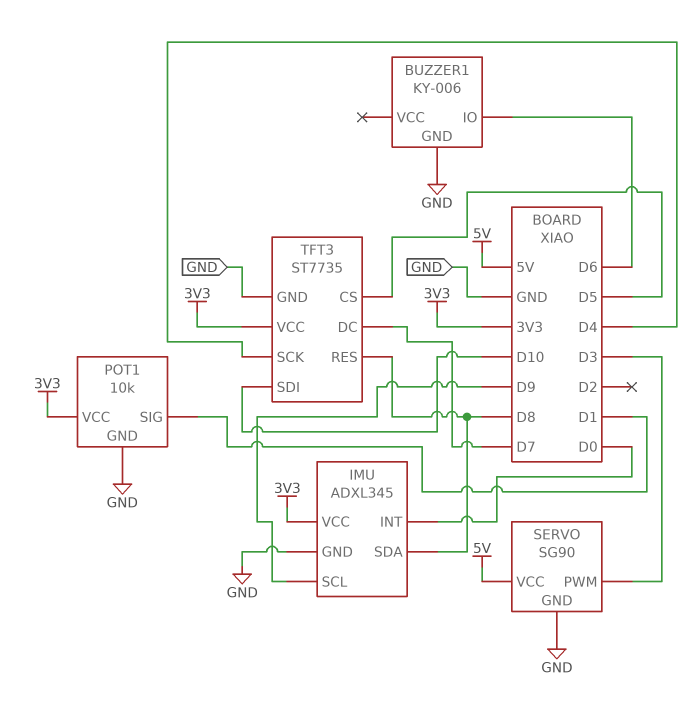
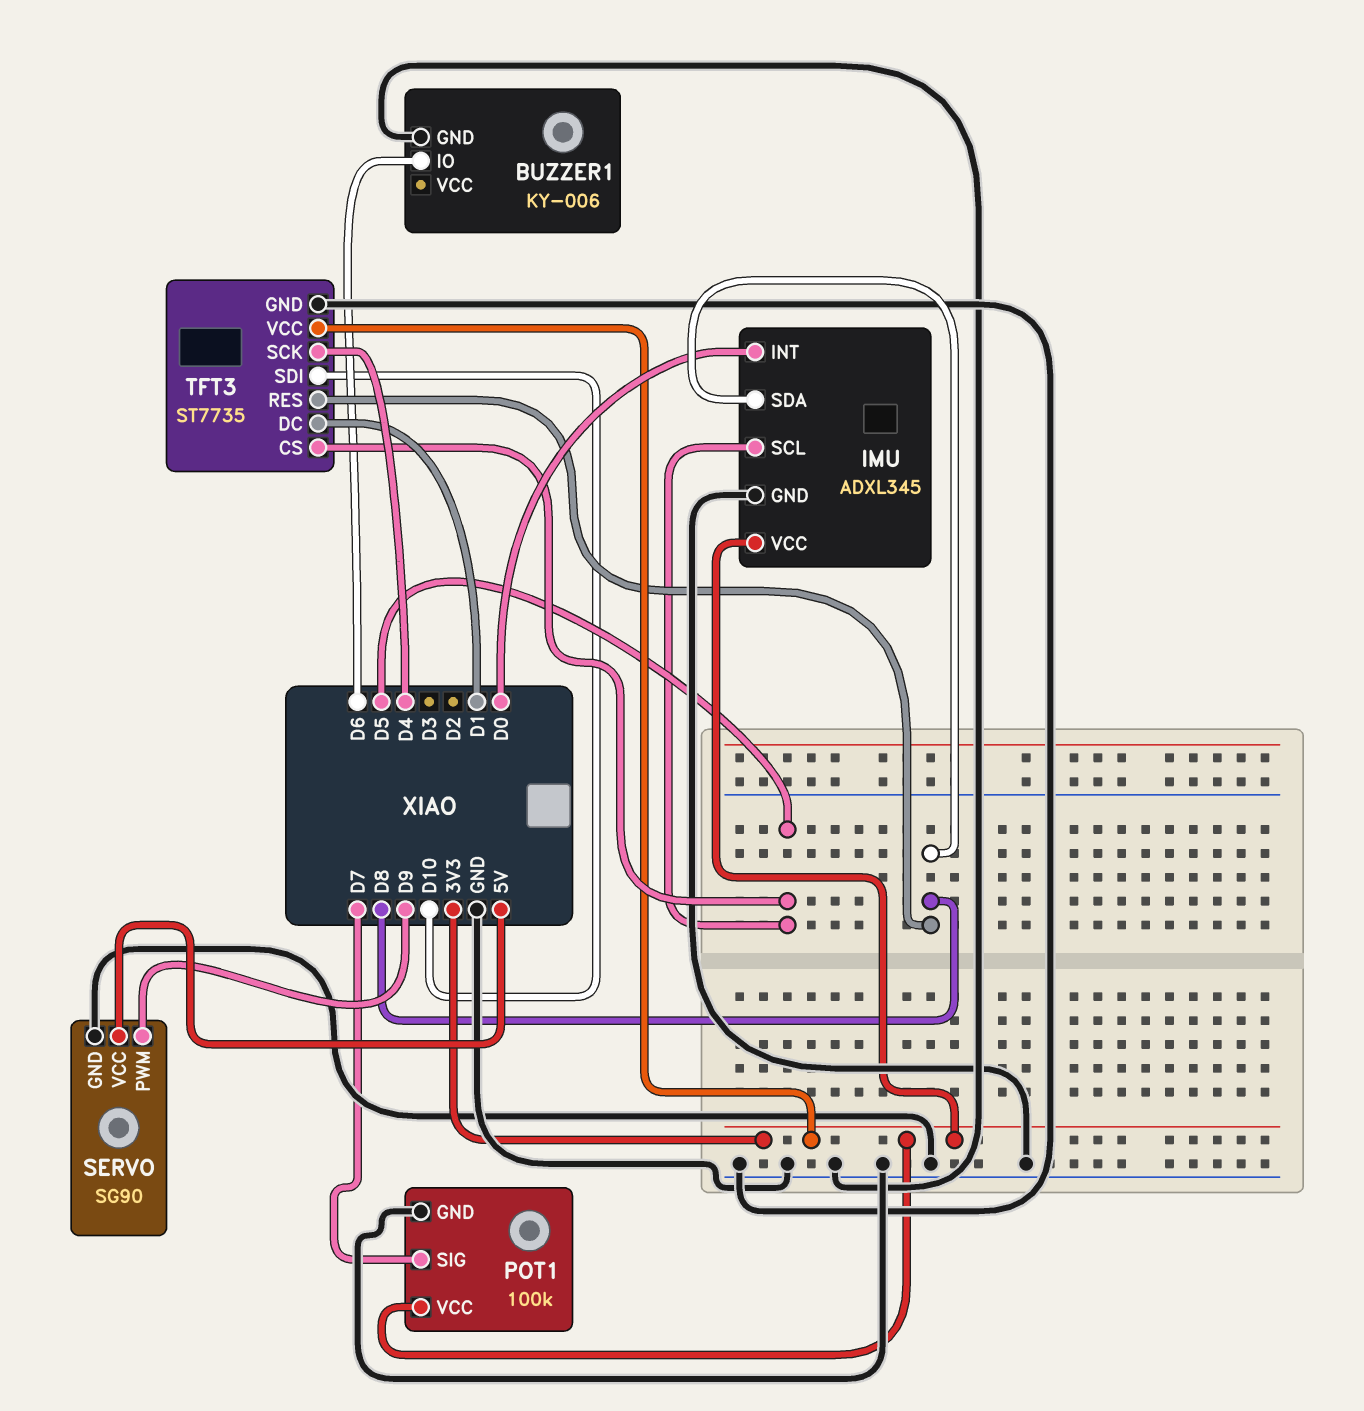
IMU pin SCL: D9 -> D5
POT1: 10k -> 100k
POT1 pin SIG: D1 -> D7
SERVO pin PWM: D3 -> D9
TFT3 pin DC: D7 -> D1

